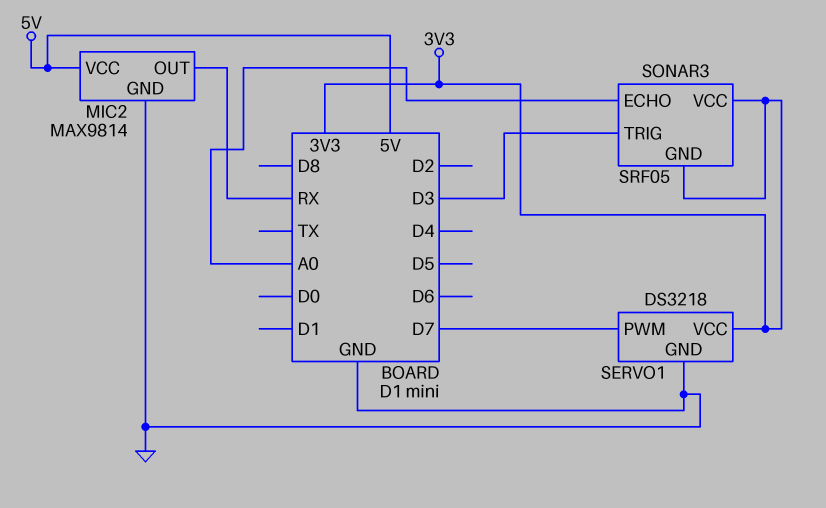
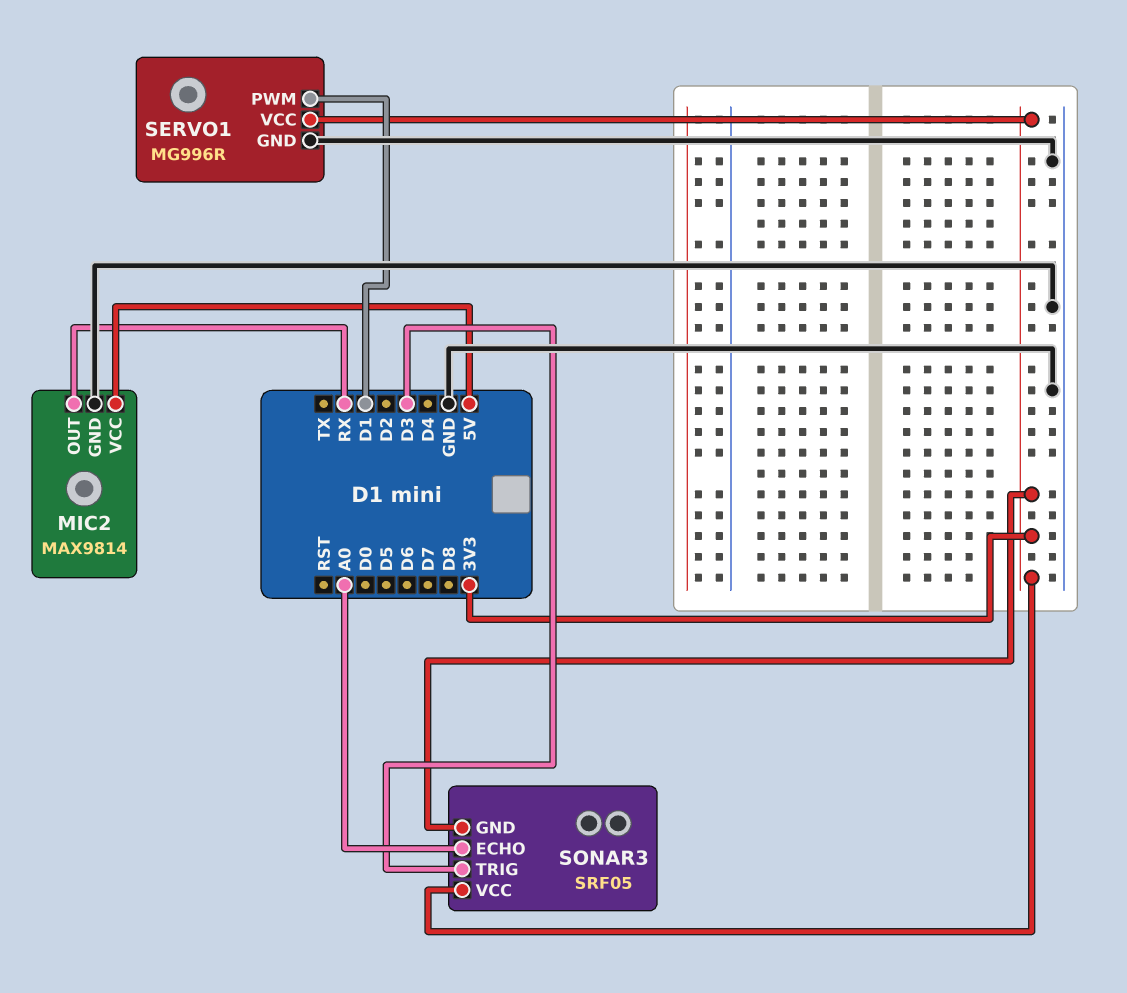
SERVO1: DS3218 -> MG996R
SERVO1 pin PWM: D7 -> D1

